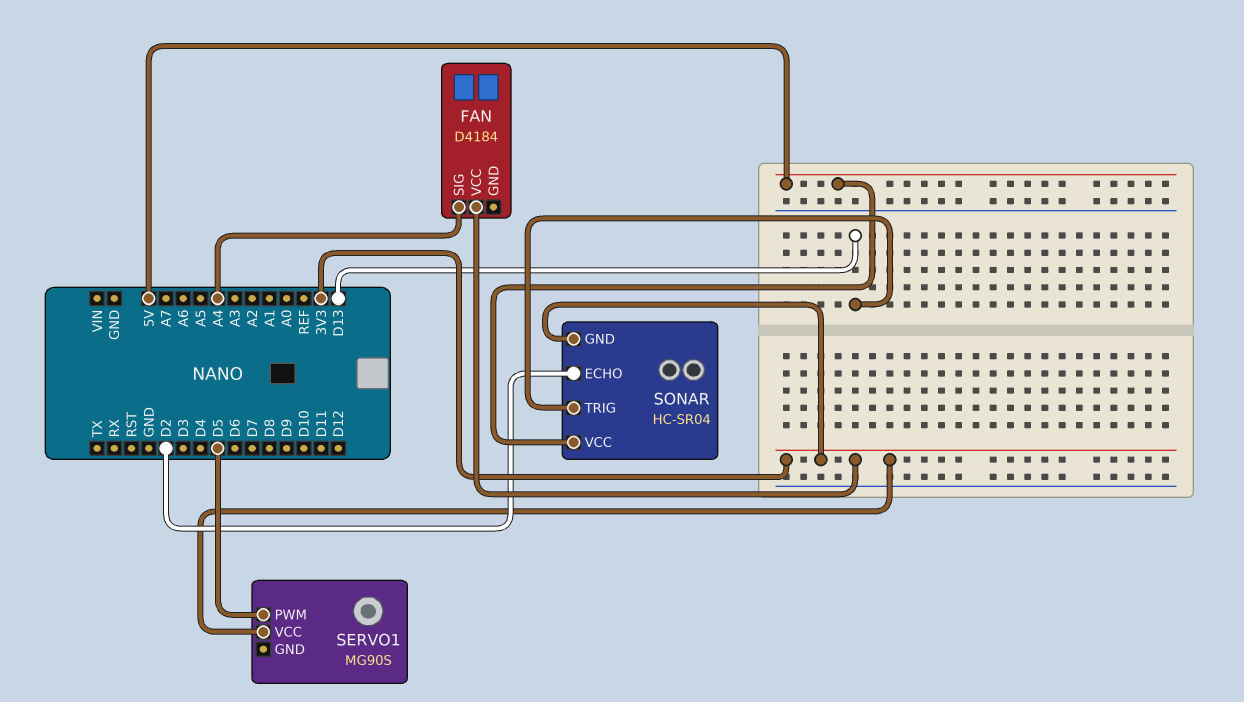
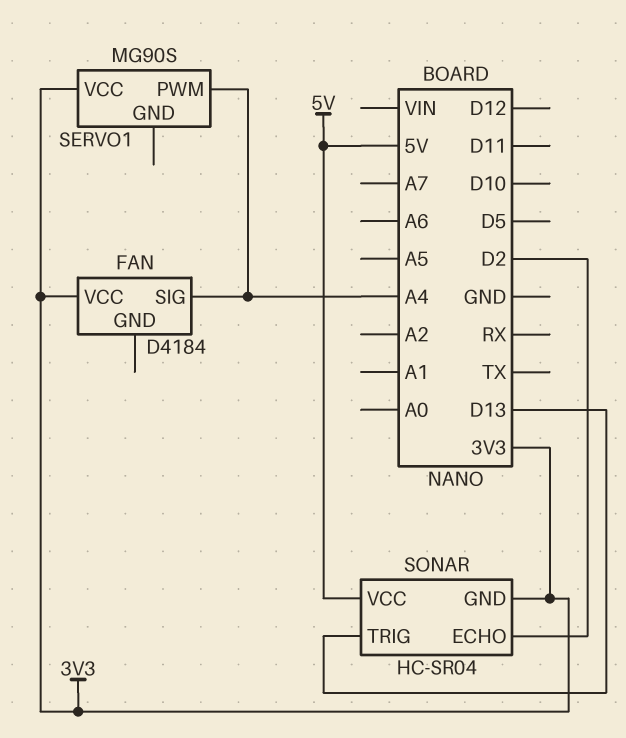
SERVO1 pin PWM: D5 -> A4

